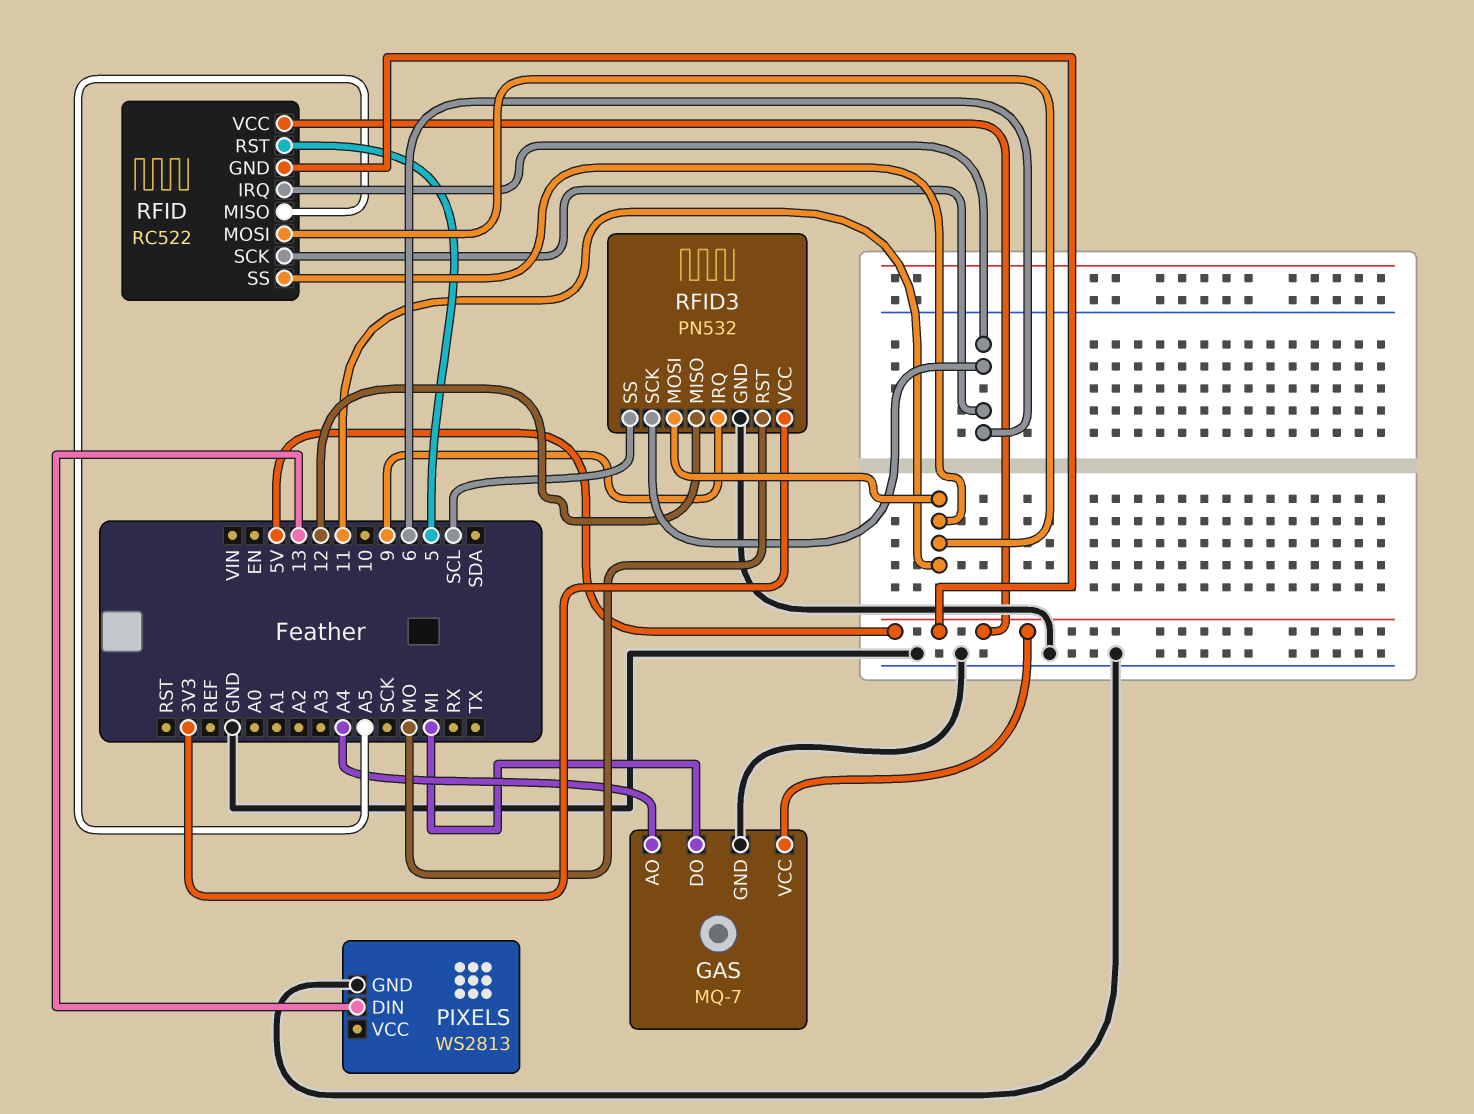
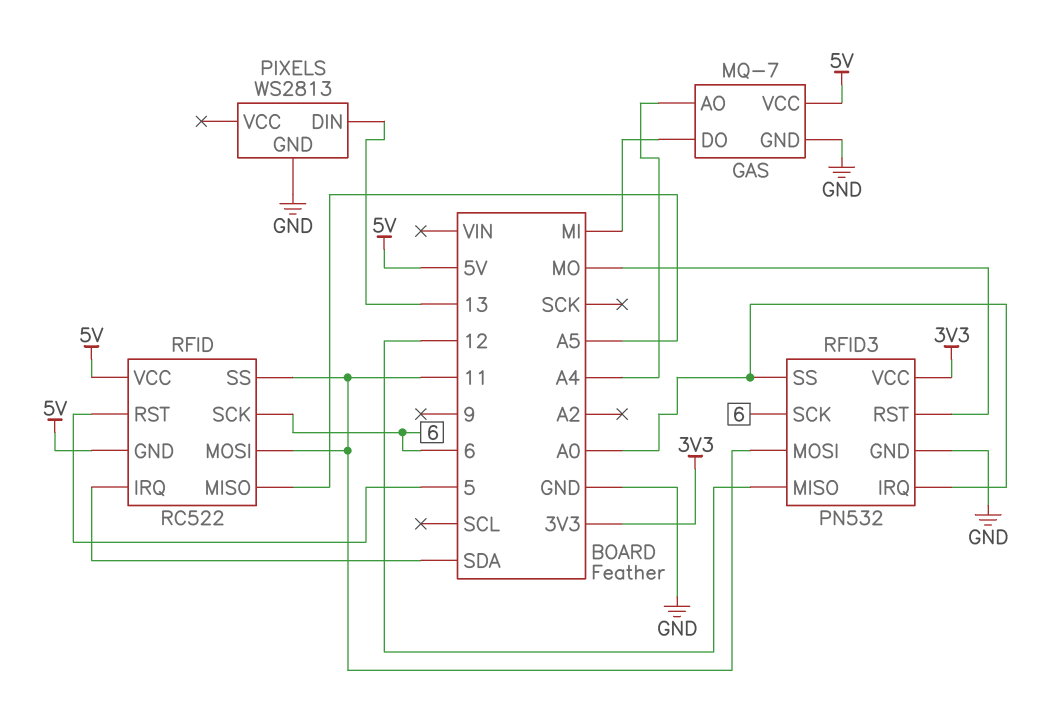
RFID pin IRQ: 6 -> SDA
RFID3 pin IRQ: 9 -> A0
RFID3 pin SS: SCL -> A0

